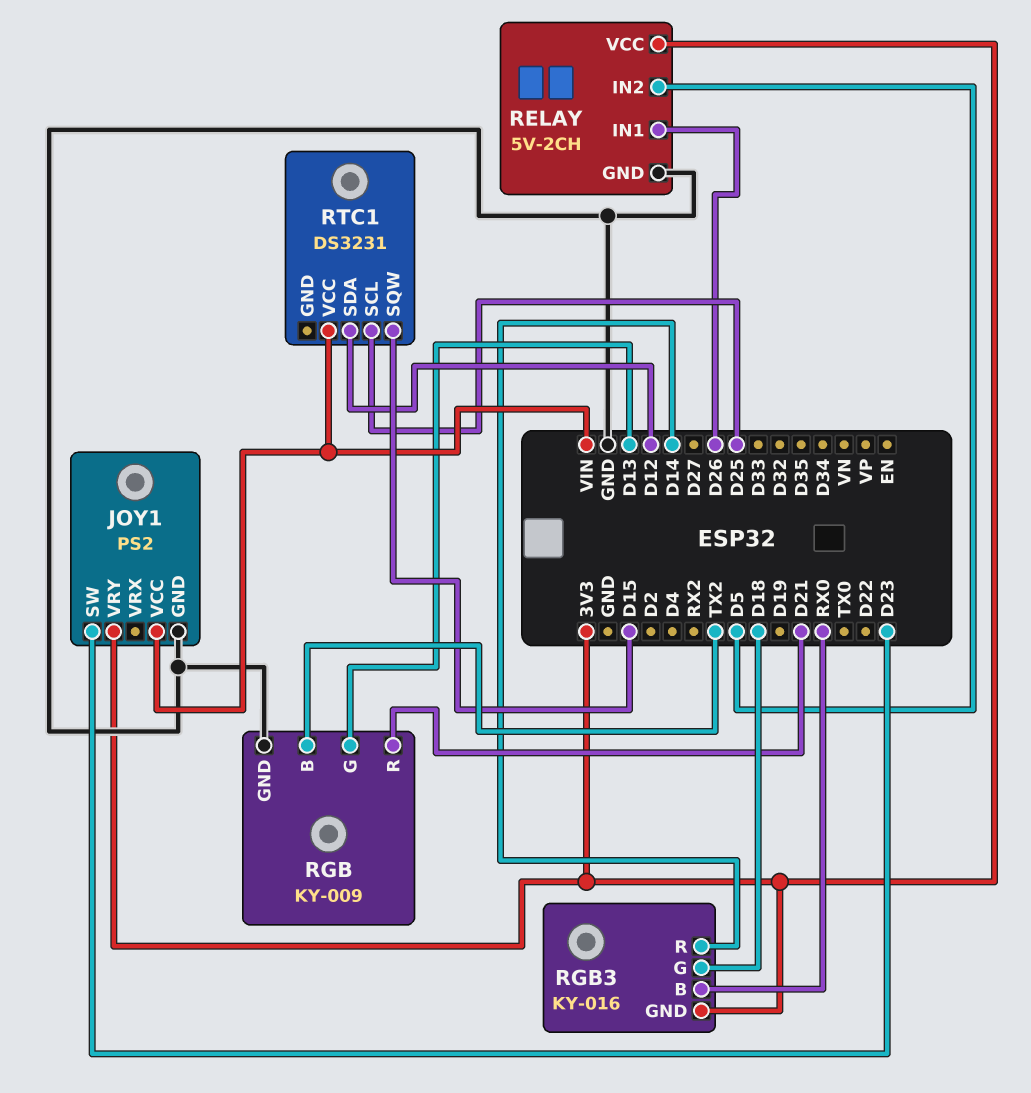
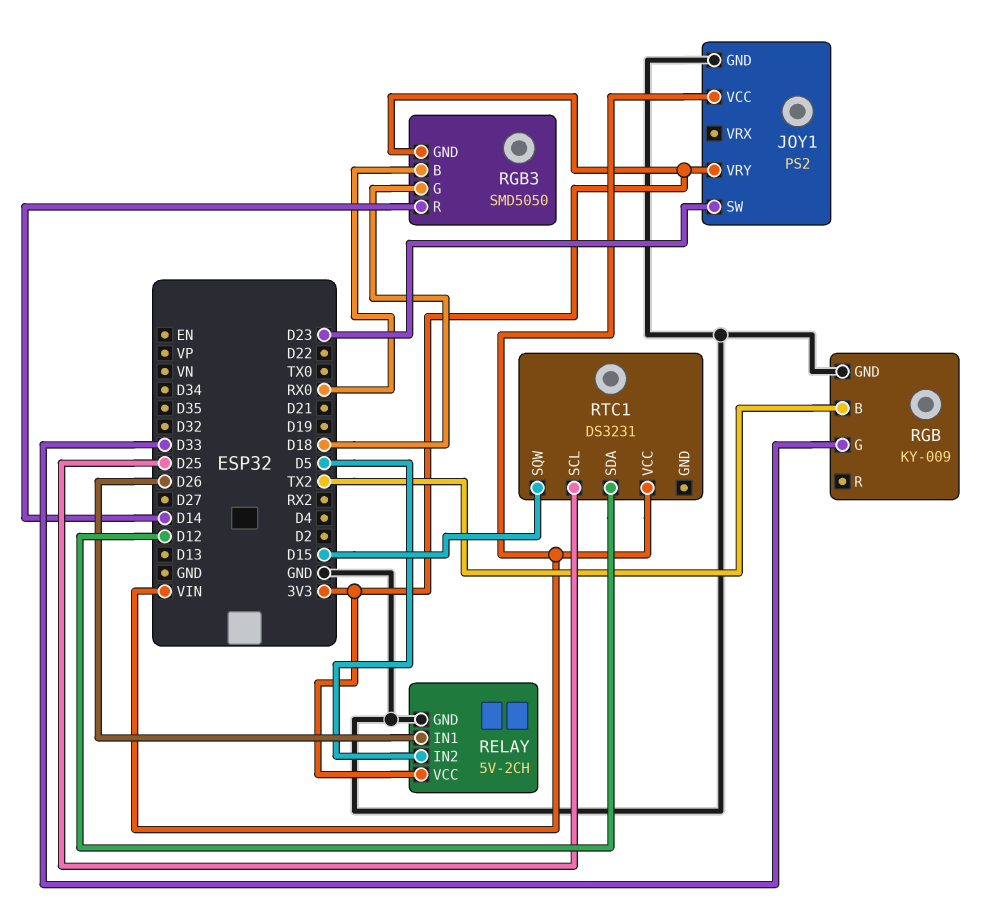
RGB pin G: D13 -> D33
RGB pin R: D21 -> none
RGB3: KY-016 -> SMD5050

